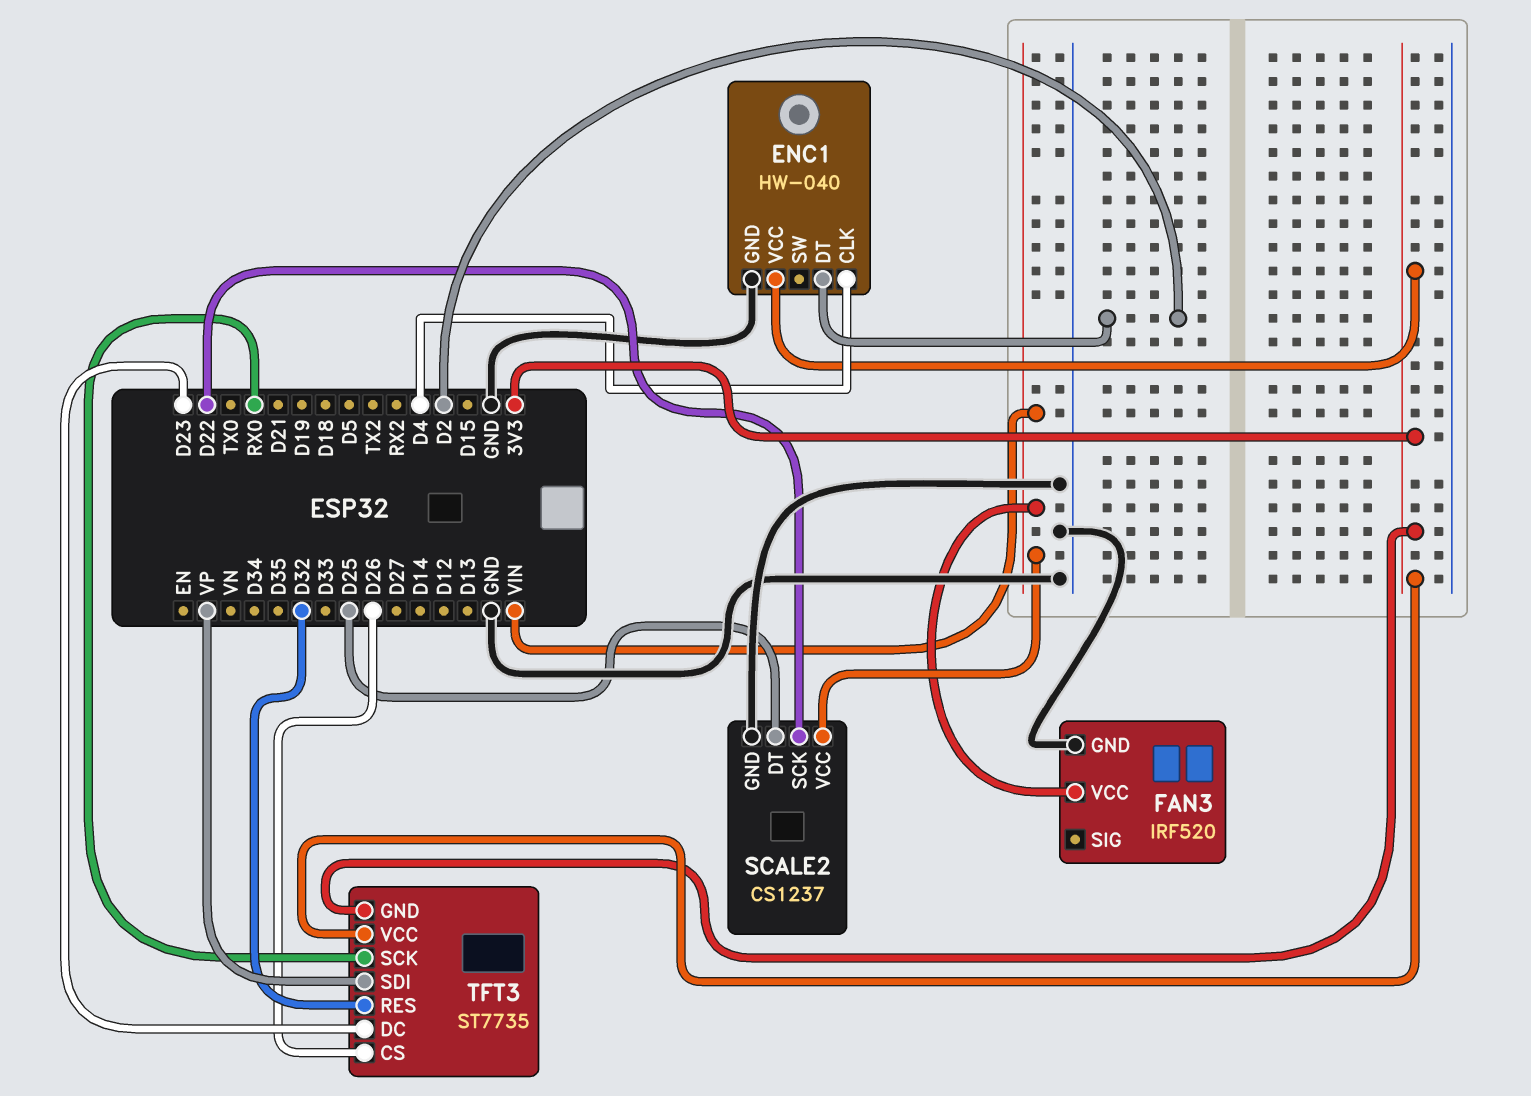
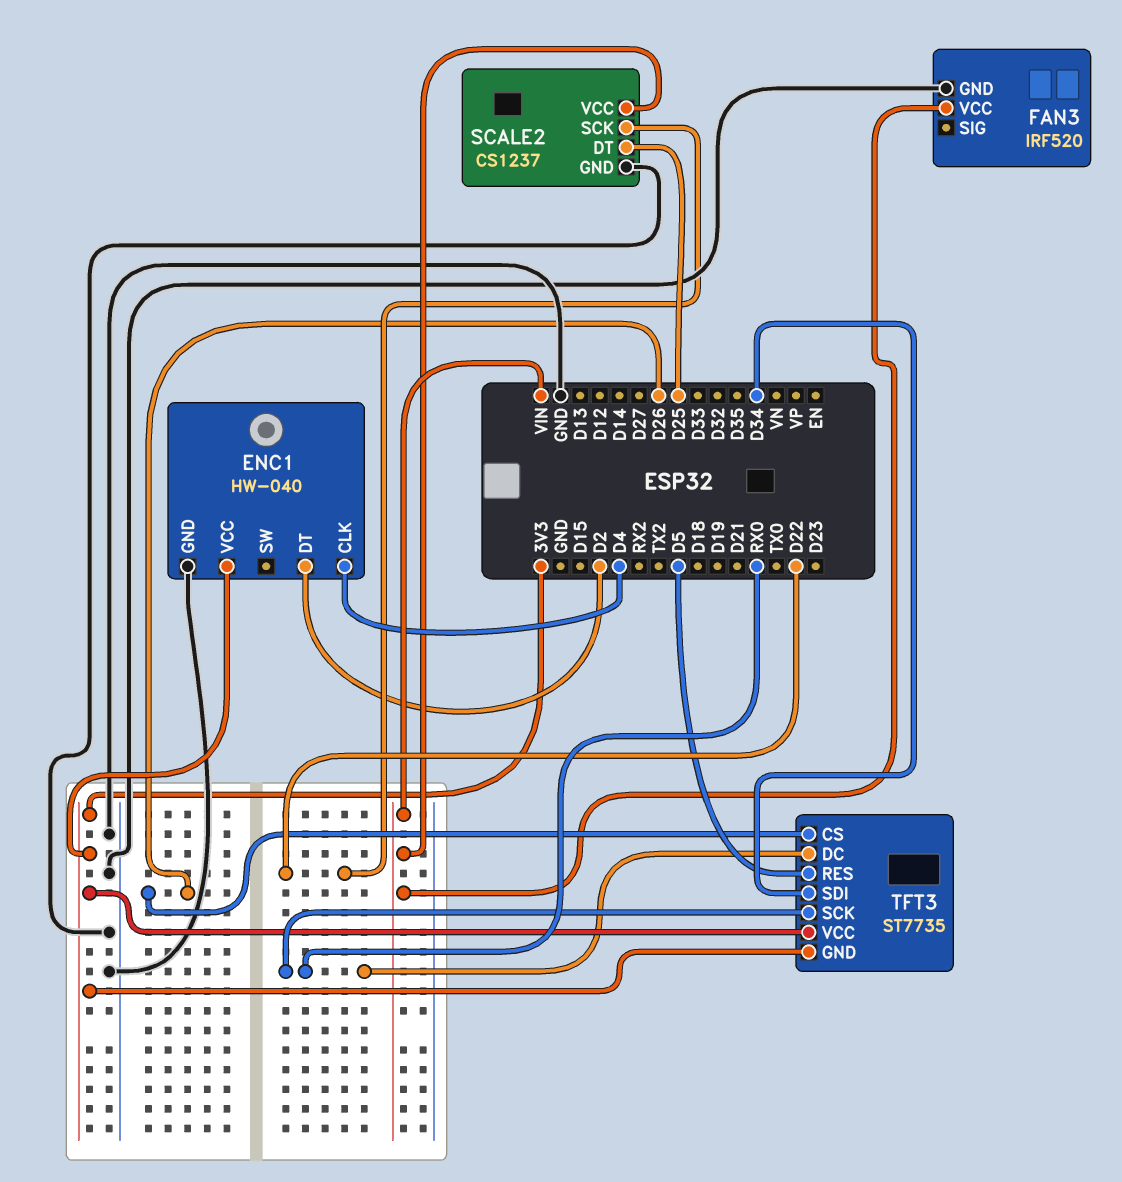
TFT3 pin DC: D23 -> RX0
TFT3 pin RES: D32 -> D5
TFT3 pin SDI: VP -> D34

